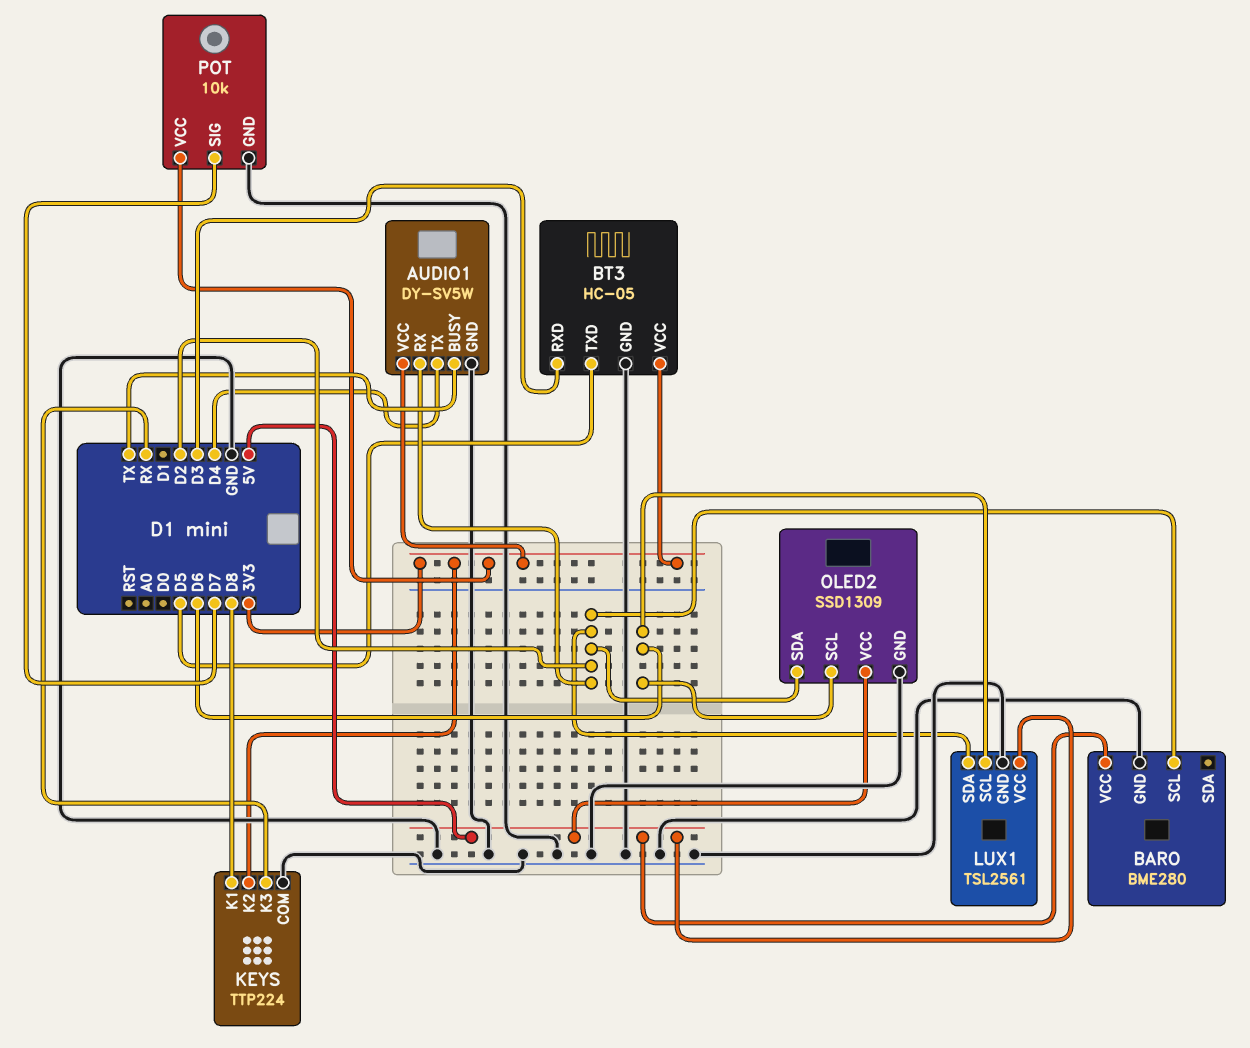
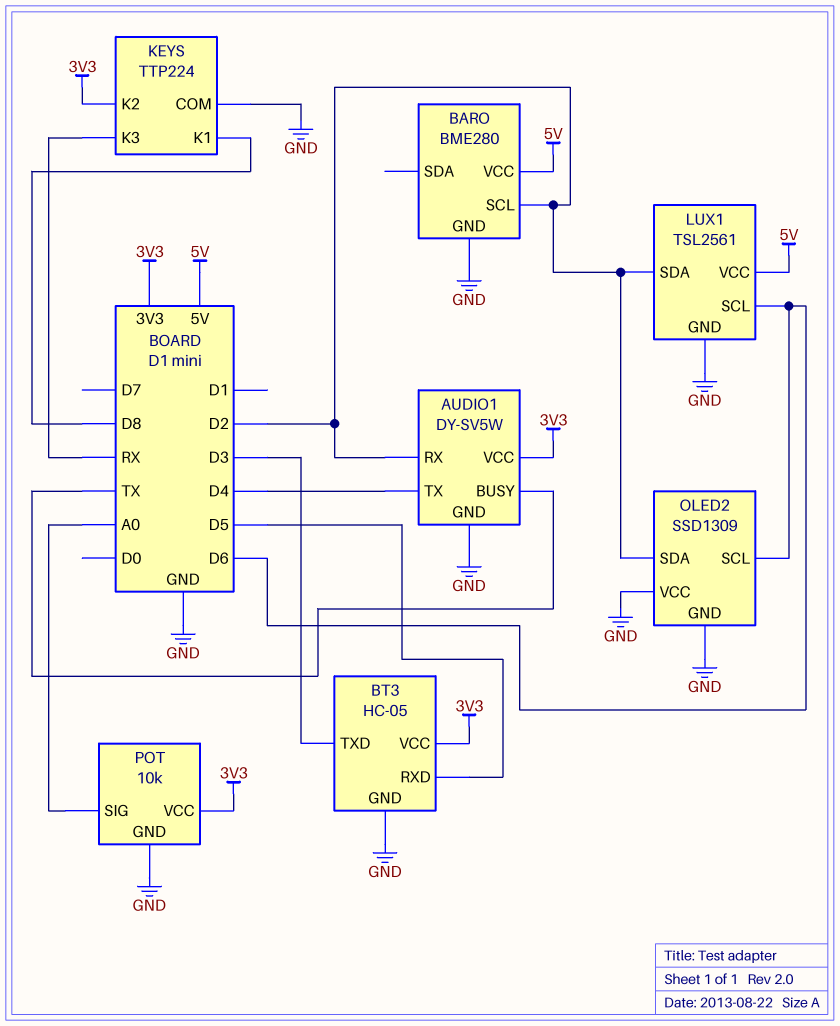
BT3 pin RXD: D3 -> D5
BT3 pin TXD: D5 -> D3
OLED2 pin VCC: 5V -> GND
POT pin SIG: D7 -> A0

